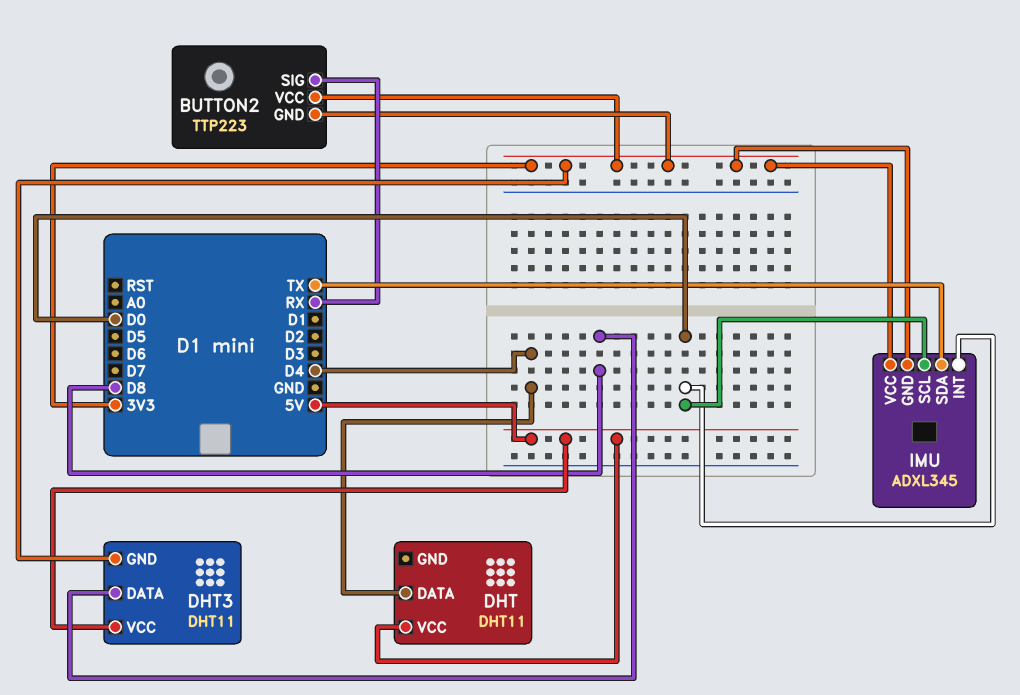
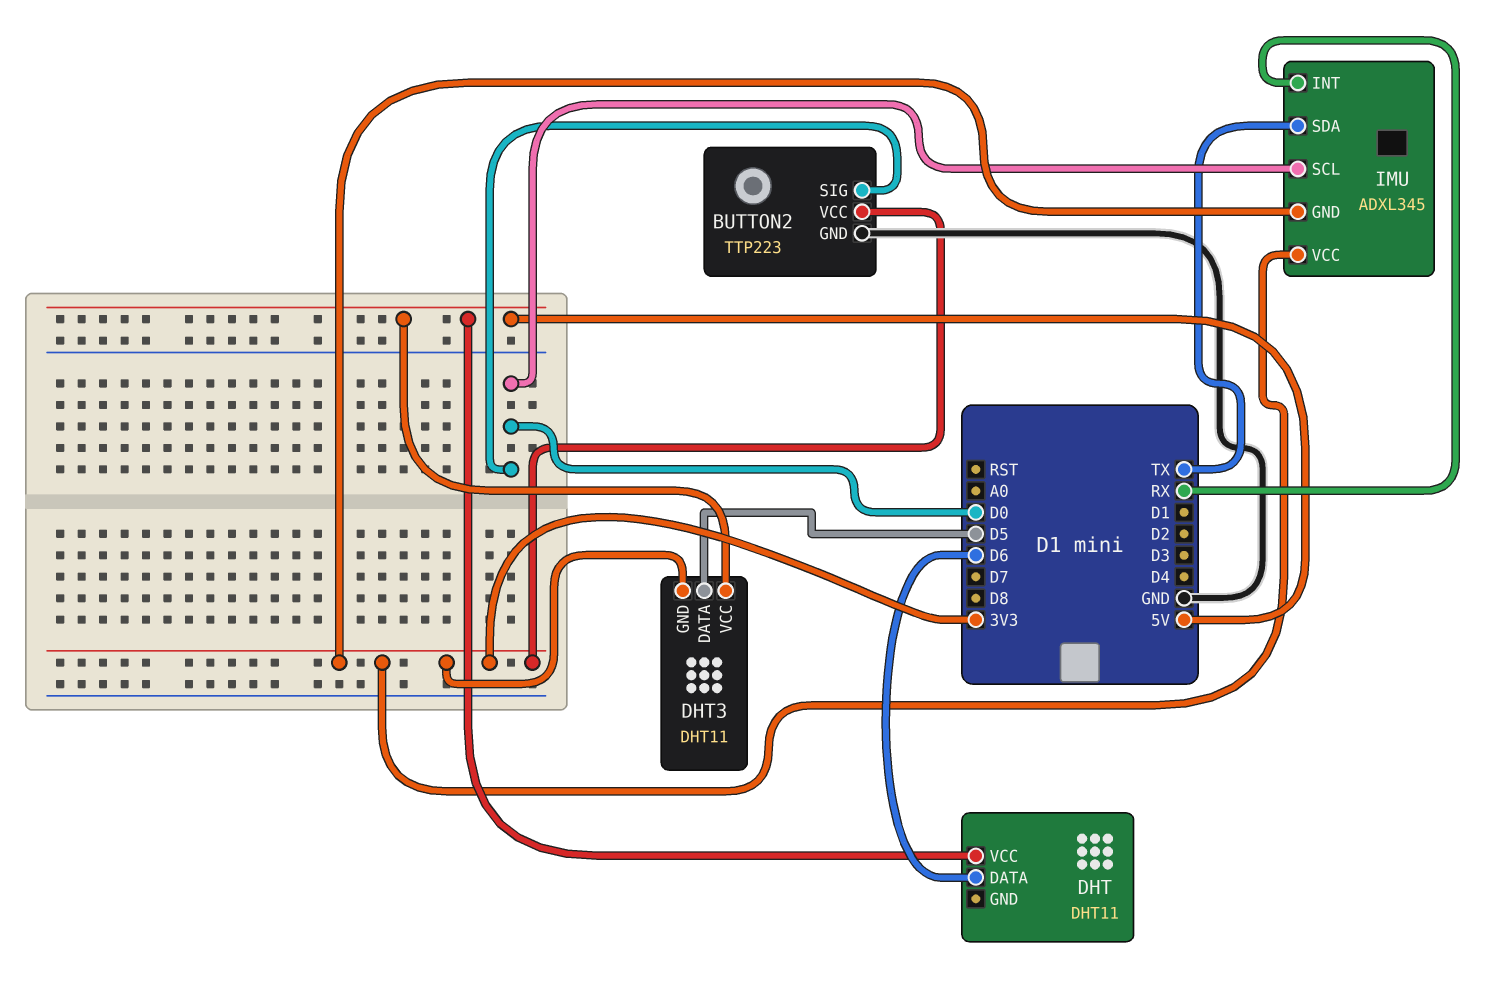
BUTTON2 pin GND: 3V3 -> GND
BUTTON2 pin SIG: RX -> D0
DHT pin DATA: D4 -> D6
DHT3 pin DATA: D8 -> D5
IMU pin INT: D0 -> RX

